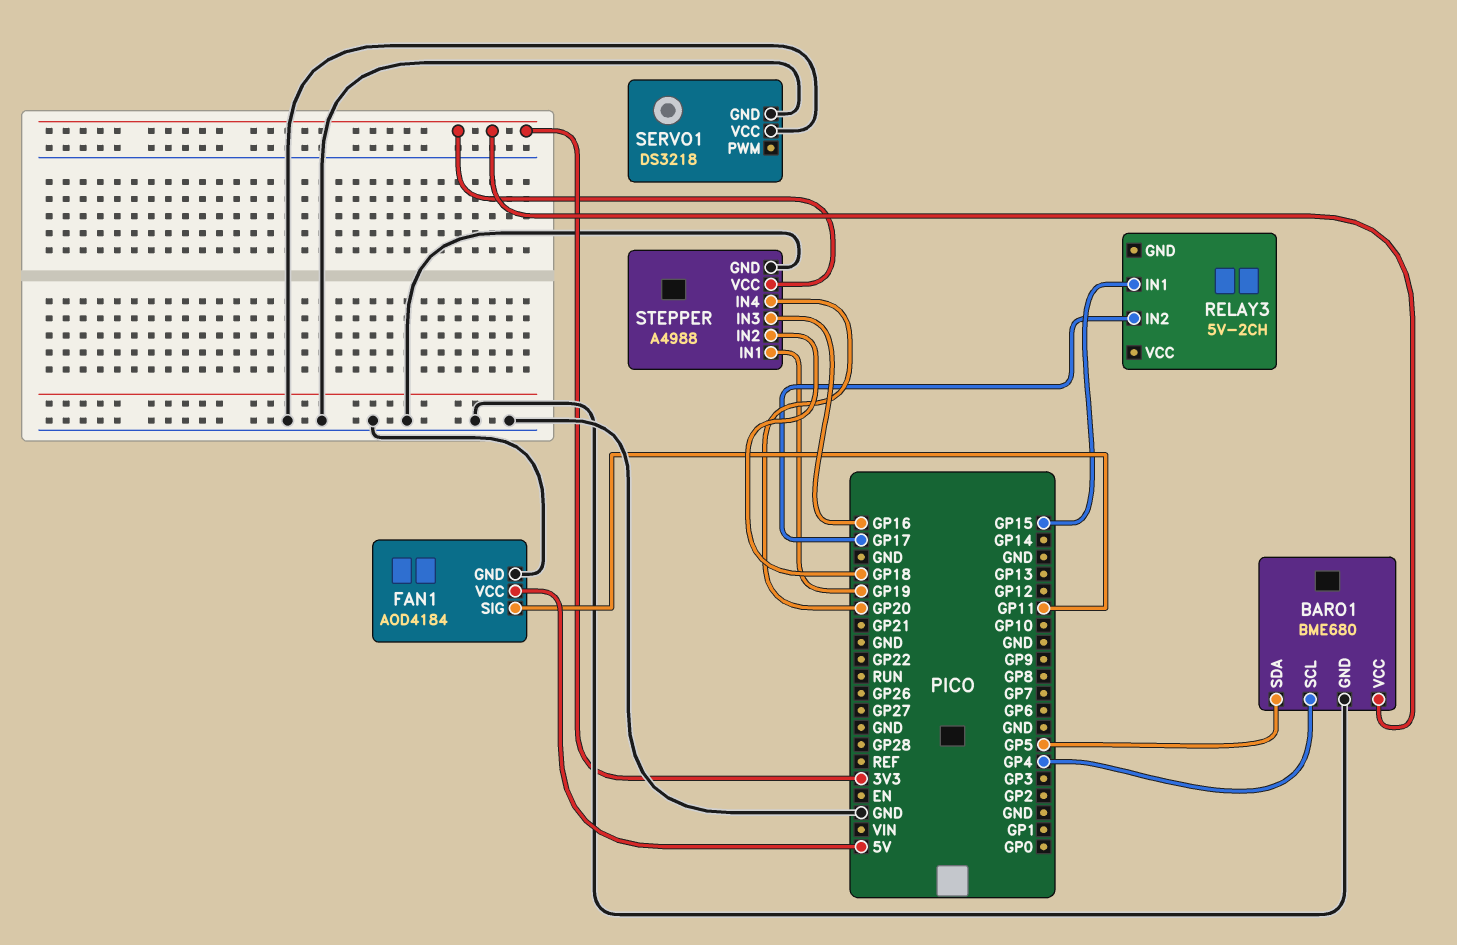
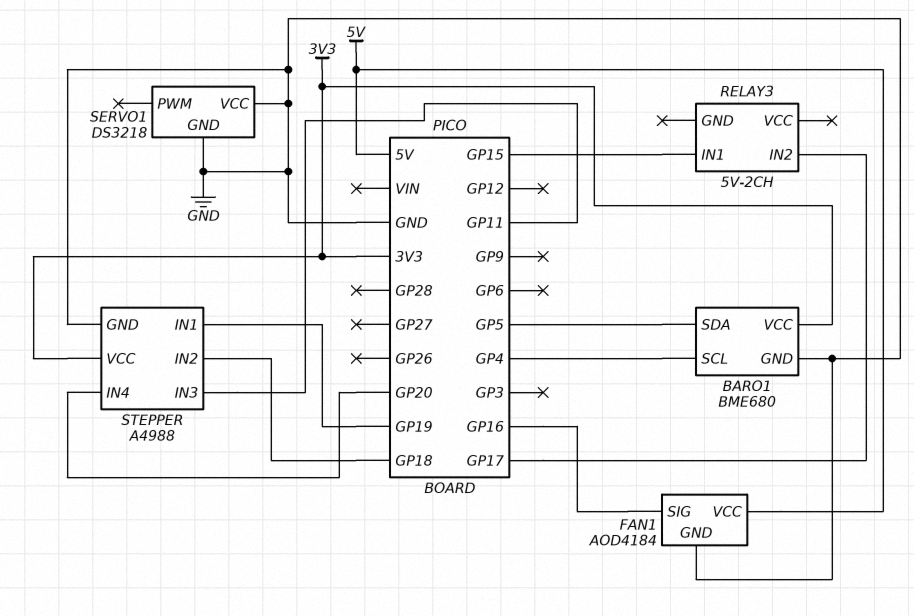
FAN1 pin SIG: GP11 -> GP16
STEPPER pin IN3: GP16 -> GP11

